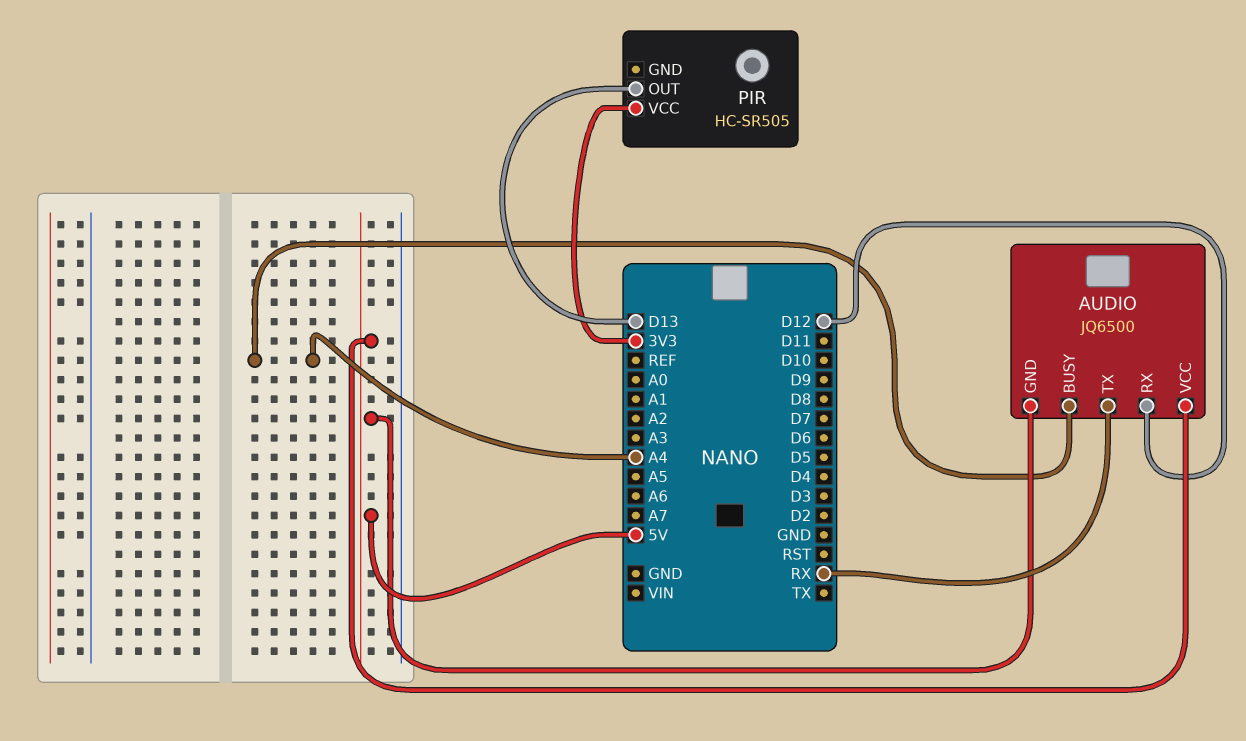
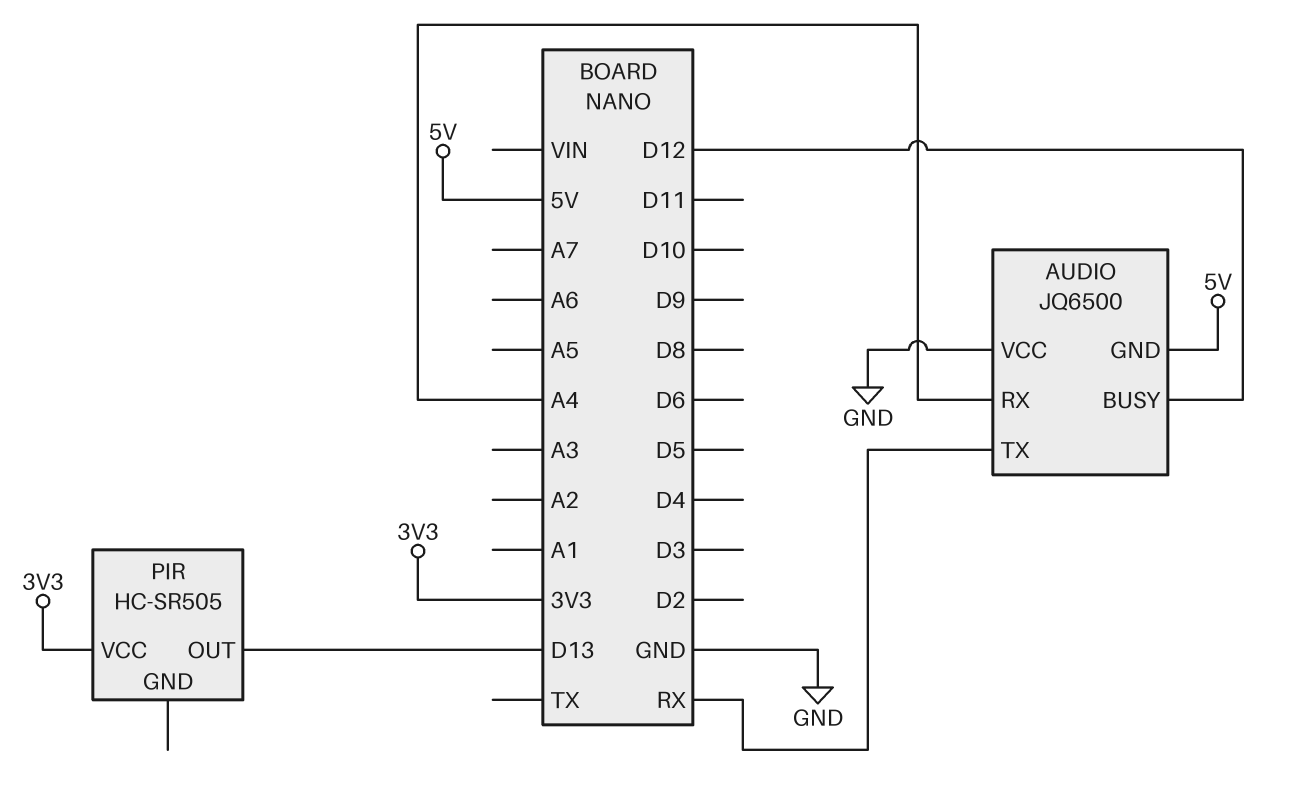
AUDIO pin BUSY: A4 -> D12
AUDIO pin RX: D12 -> A4
AUDIO pin VCC: 5V -> GND

